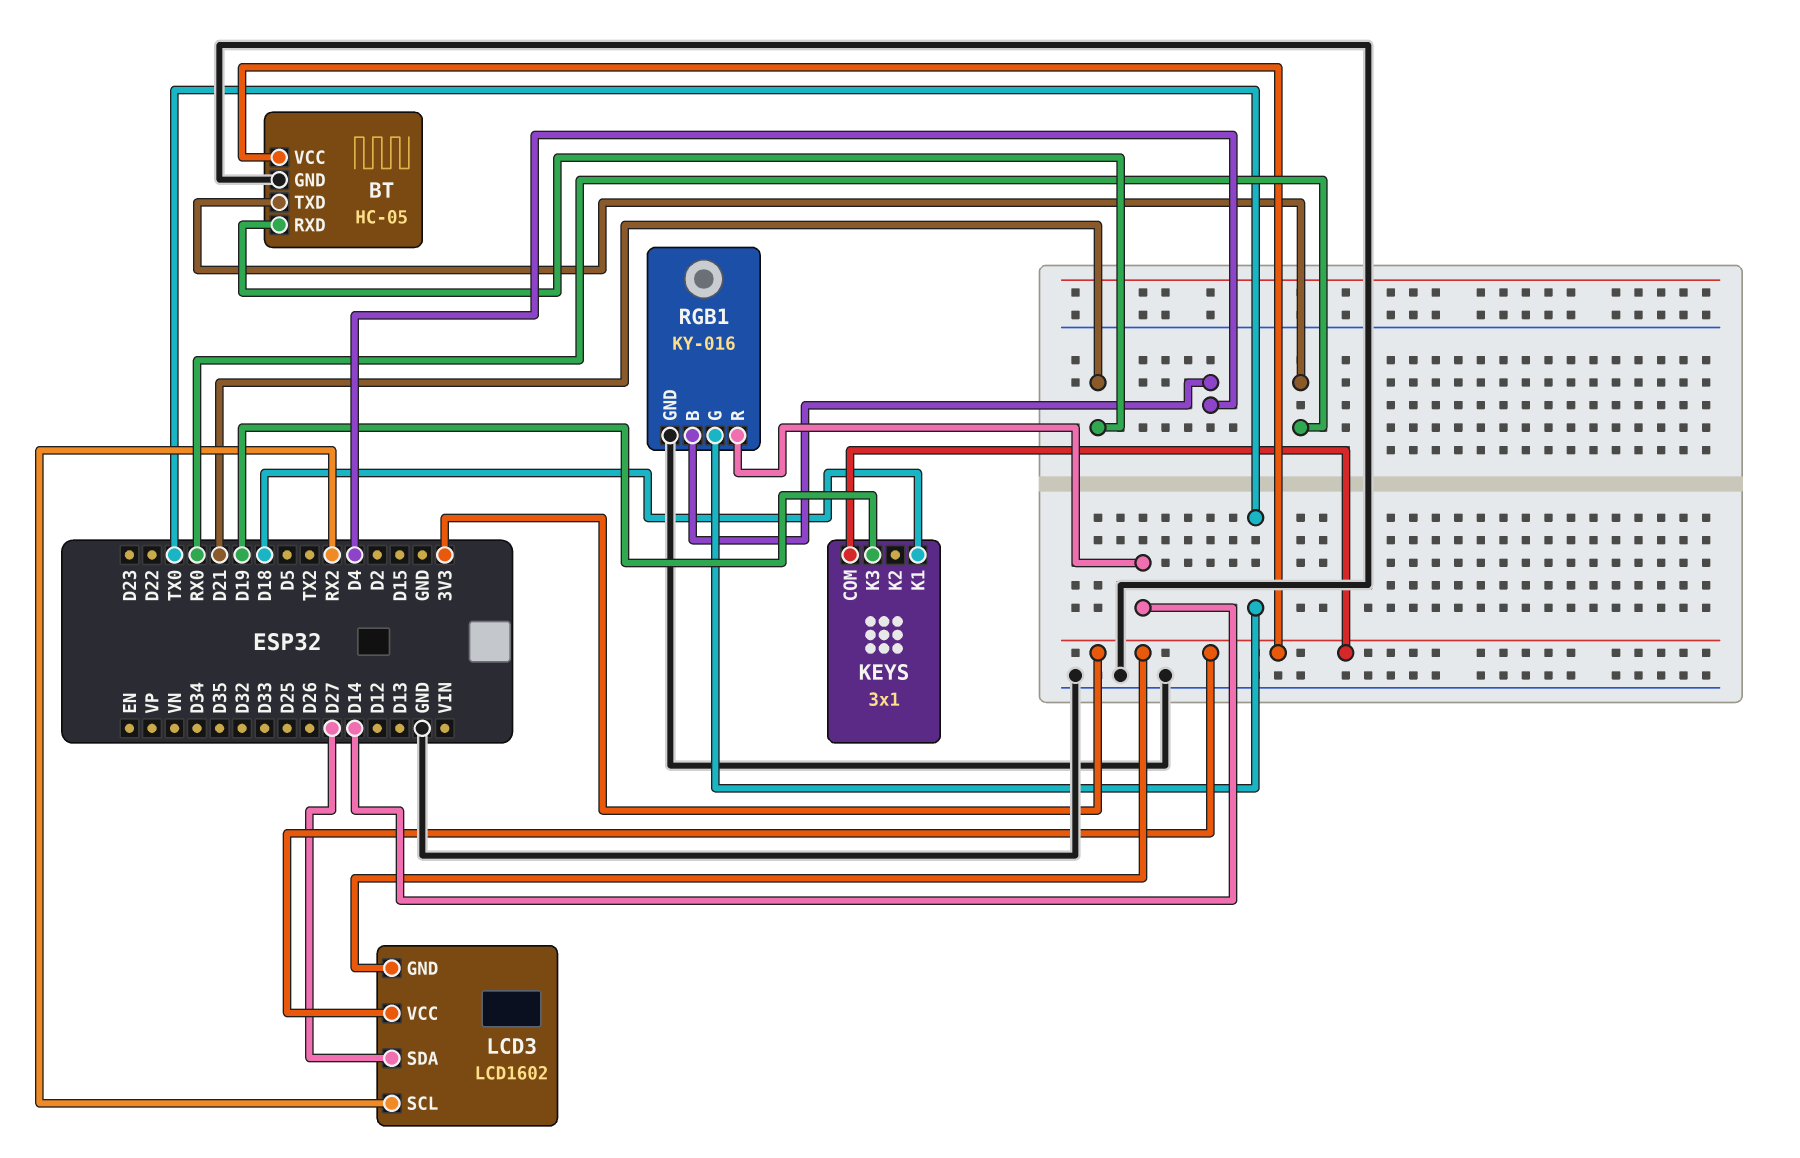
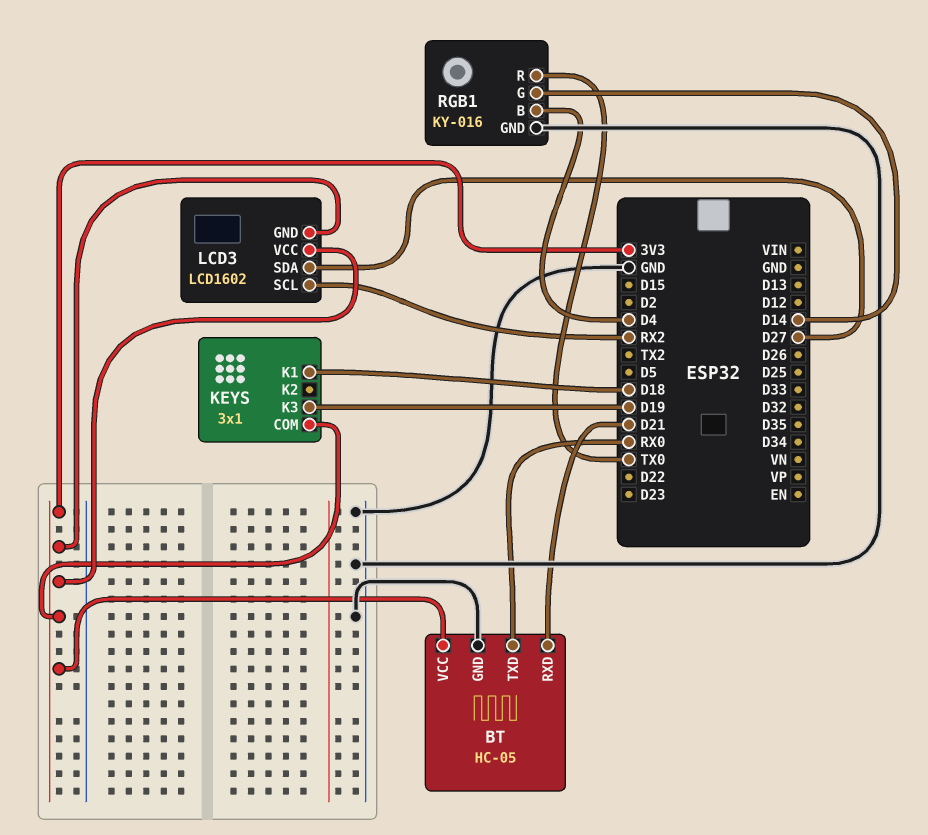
RGB1 pin G: TX0 -> D14
RGB1 pin R: D14 -> TX0

